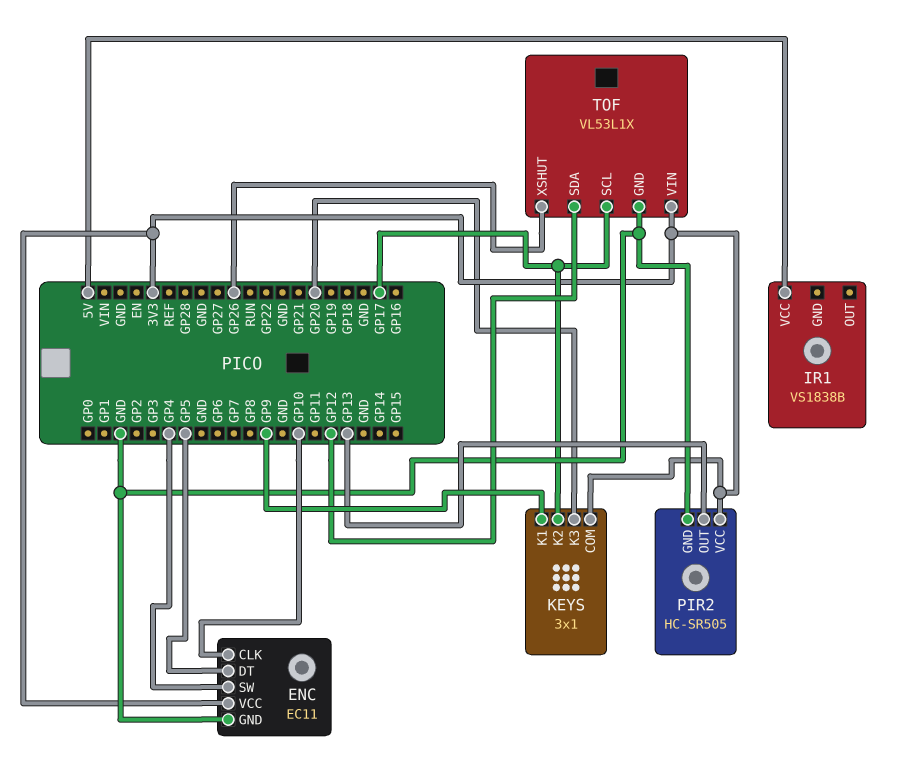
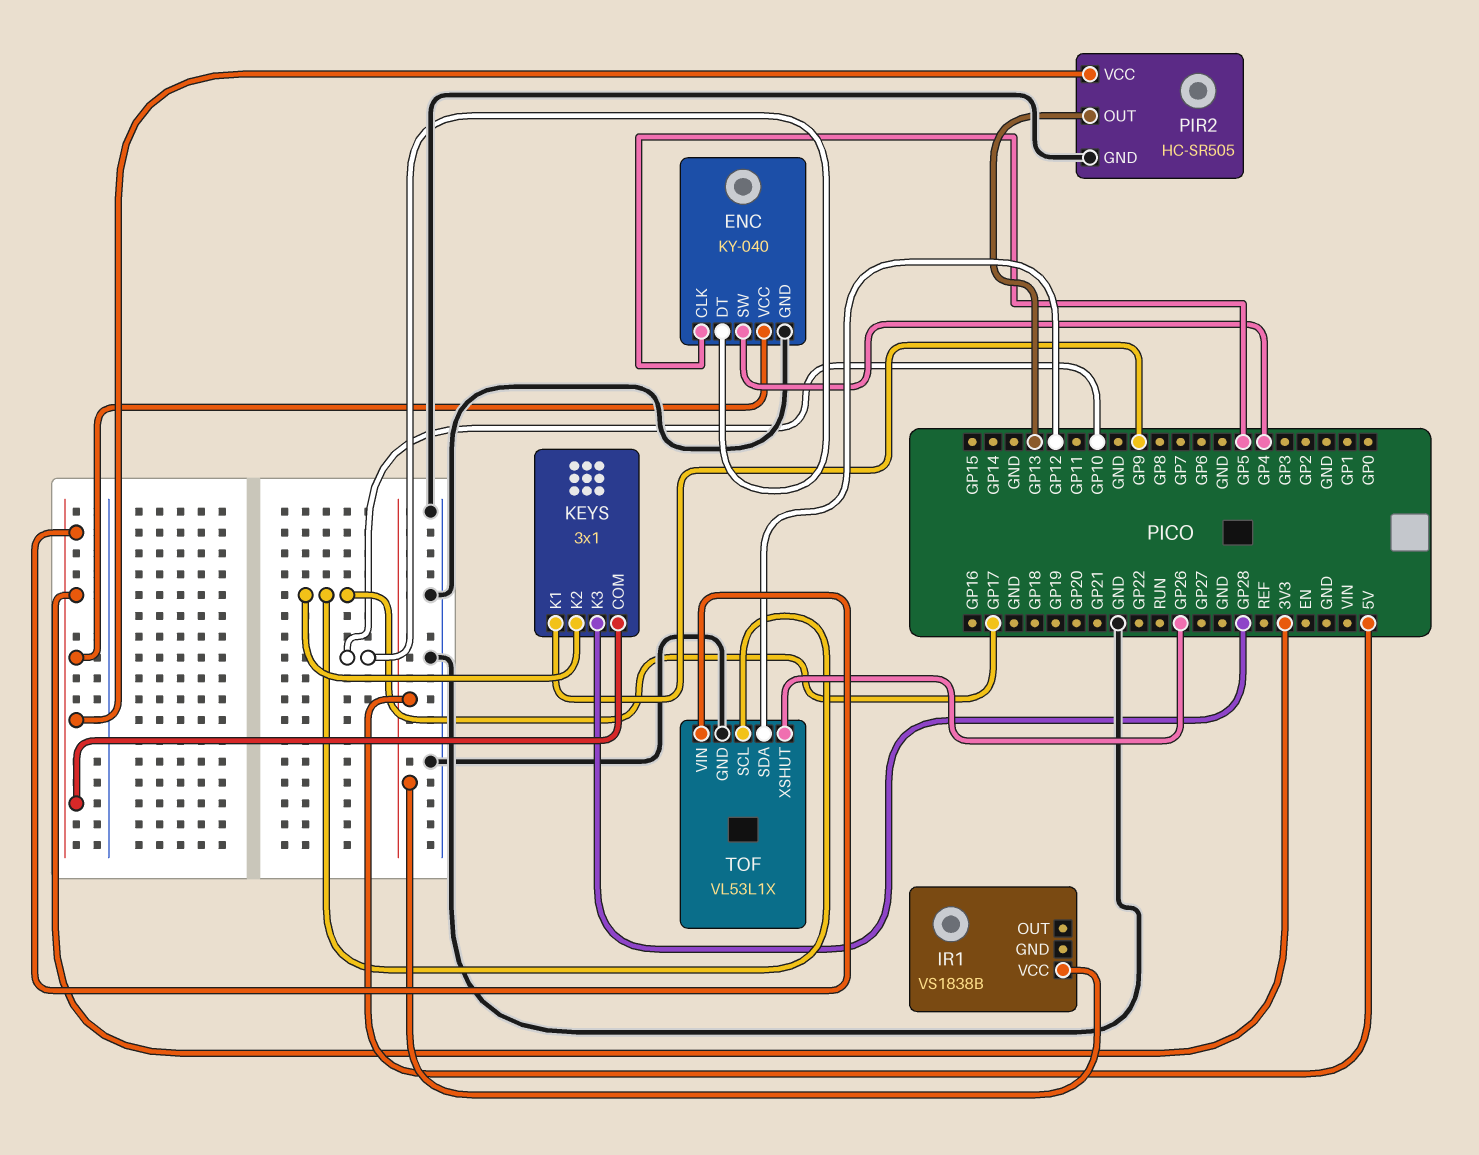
ENC: EC11 -> KY-040
ENC pin CLK: GP10 -> GP5
ENC pin DT: GP5 -> GP10
KEYS pin K3: GP20 -> GP28

